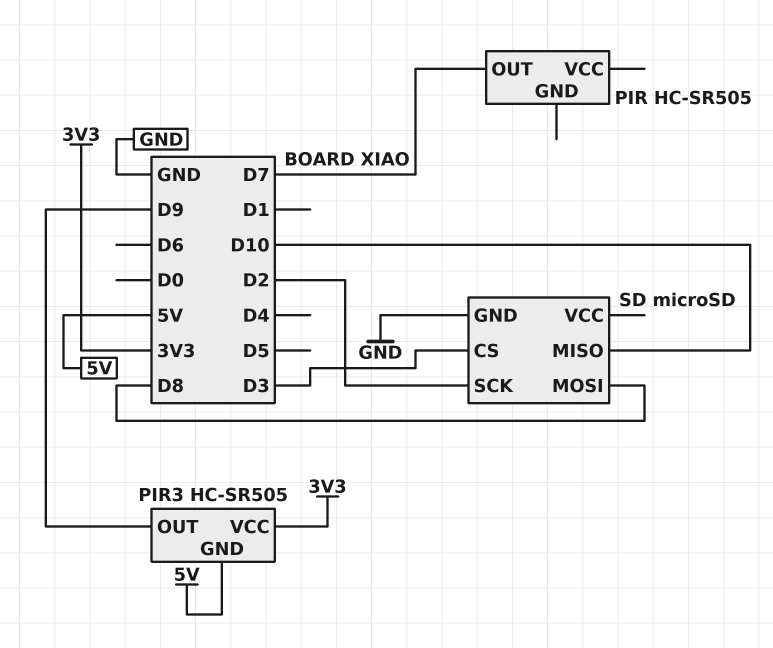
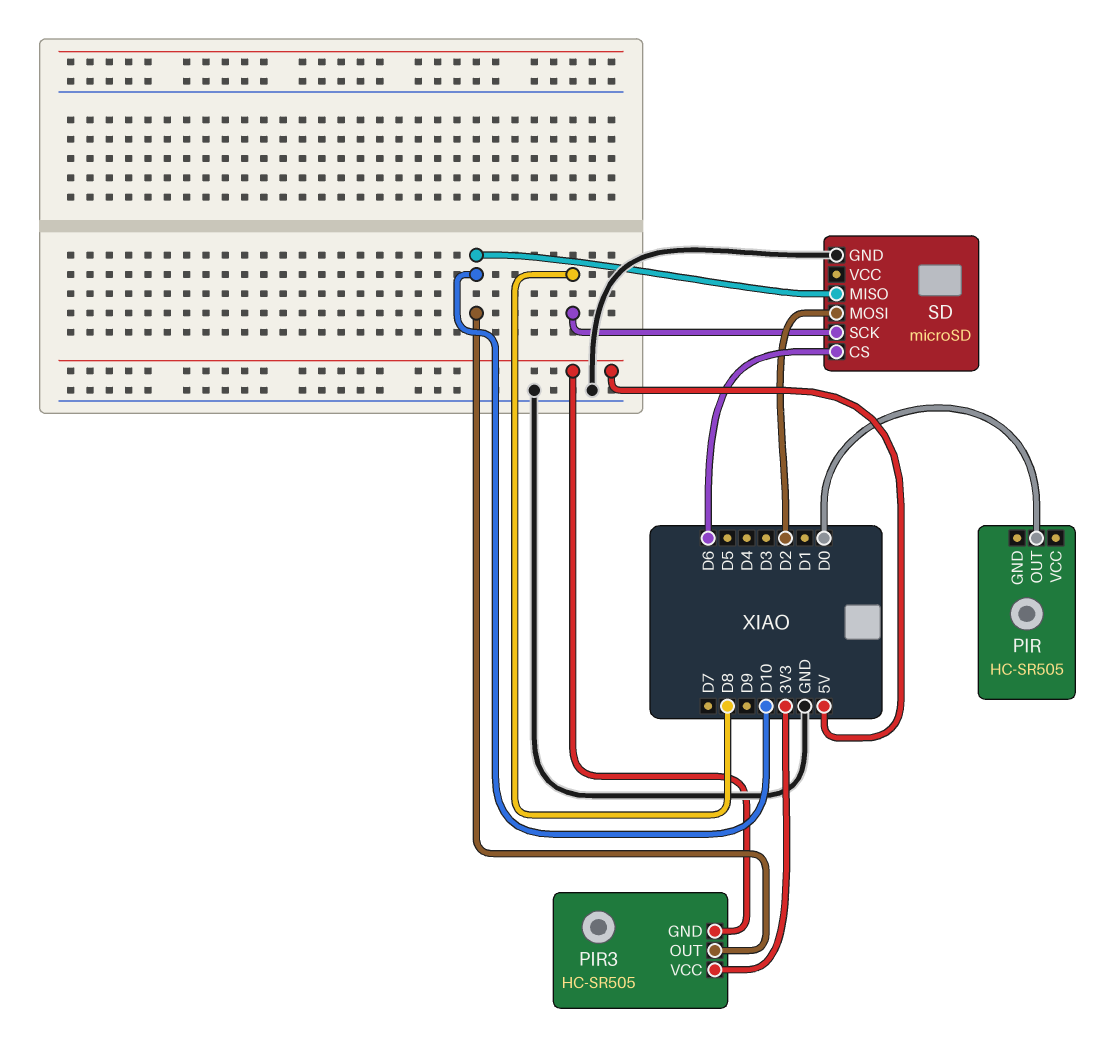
PIR pin OUT: D7 -> D0
PIR3 pin OUT: D9 -> D10
SD pin CS: D3 -> D6
SD pin MOSI: D8 -> D2
SD pin SCK: D2 -> D8

